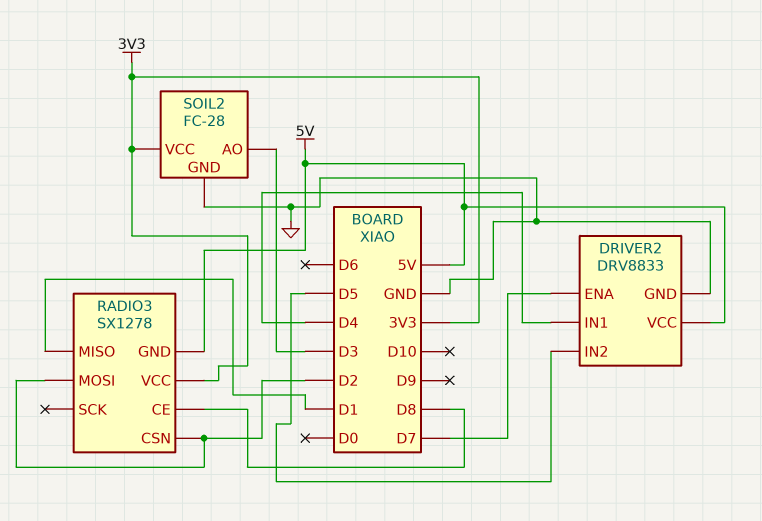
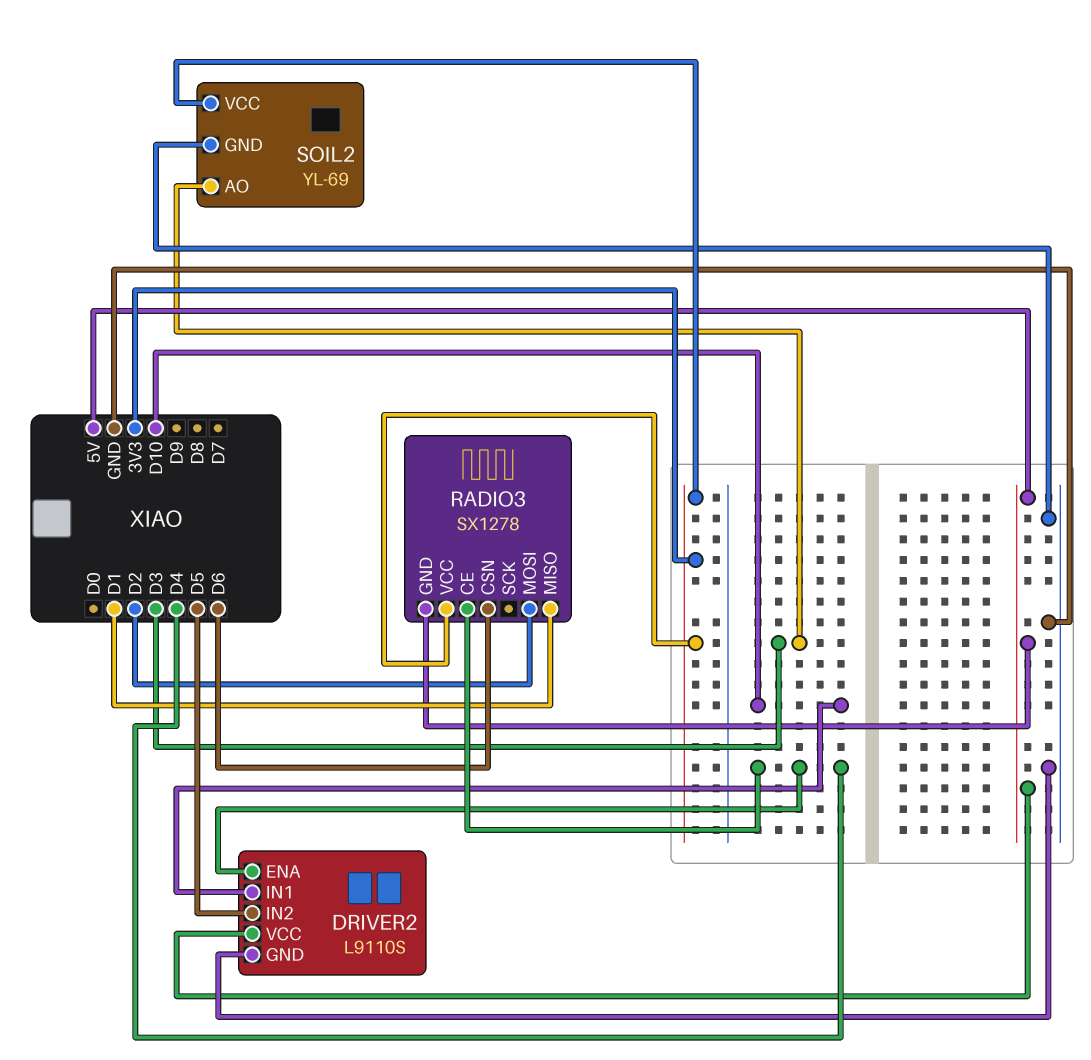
DRIVER2: DRV8833 -> L9110S
DRIVER2 pin ENA: D7 -> D4
DRIVER2 pin IN1: D4 -> D10
RADIO3 pin CE: D8 -> D4
RADIO3 pin CSN: D2 -> D6
SOIL2: FC-28 -> YL-69

